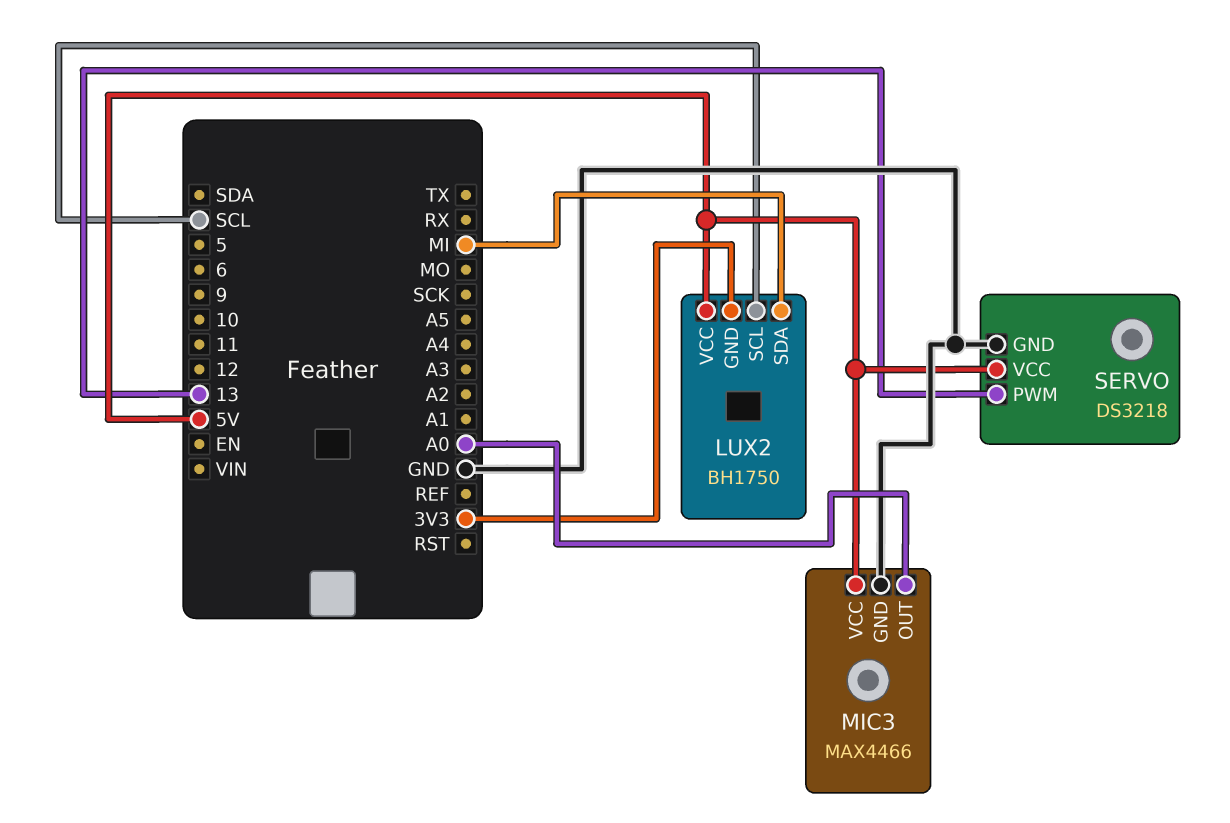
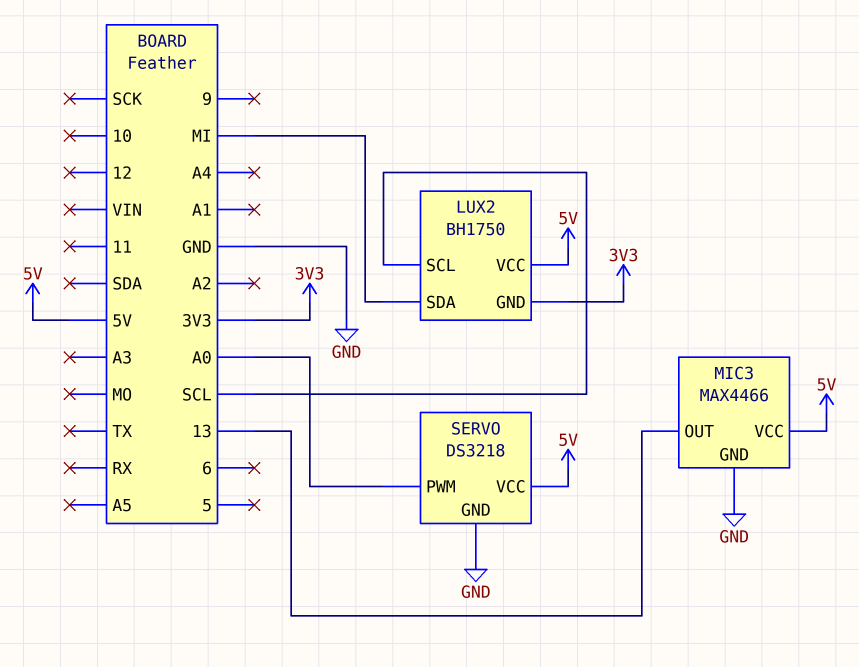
MIC3 pin OUT: A0 -> 13
SERVO pin PWM: 13 -> A0

